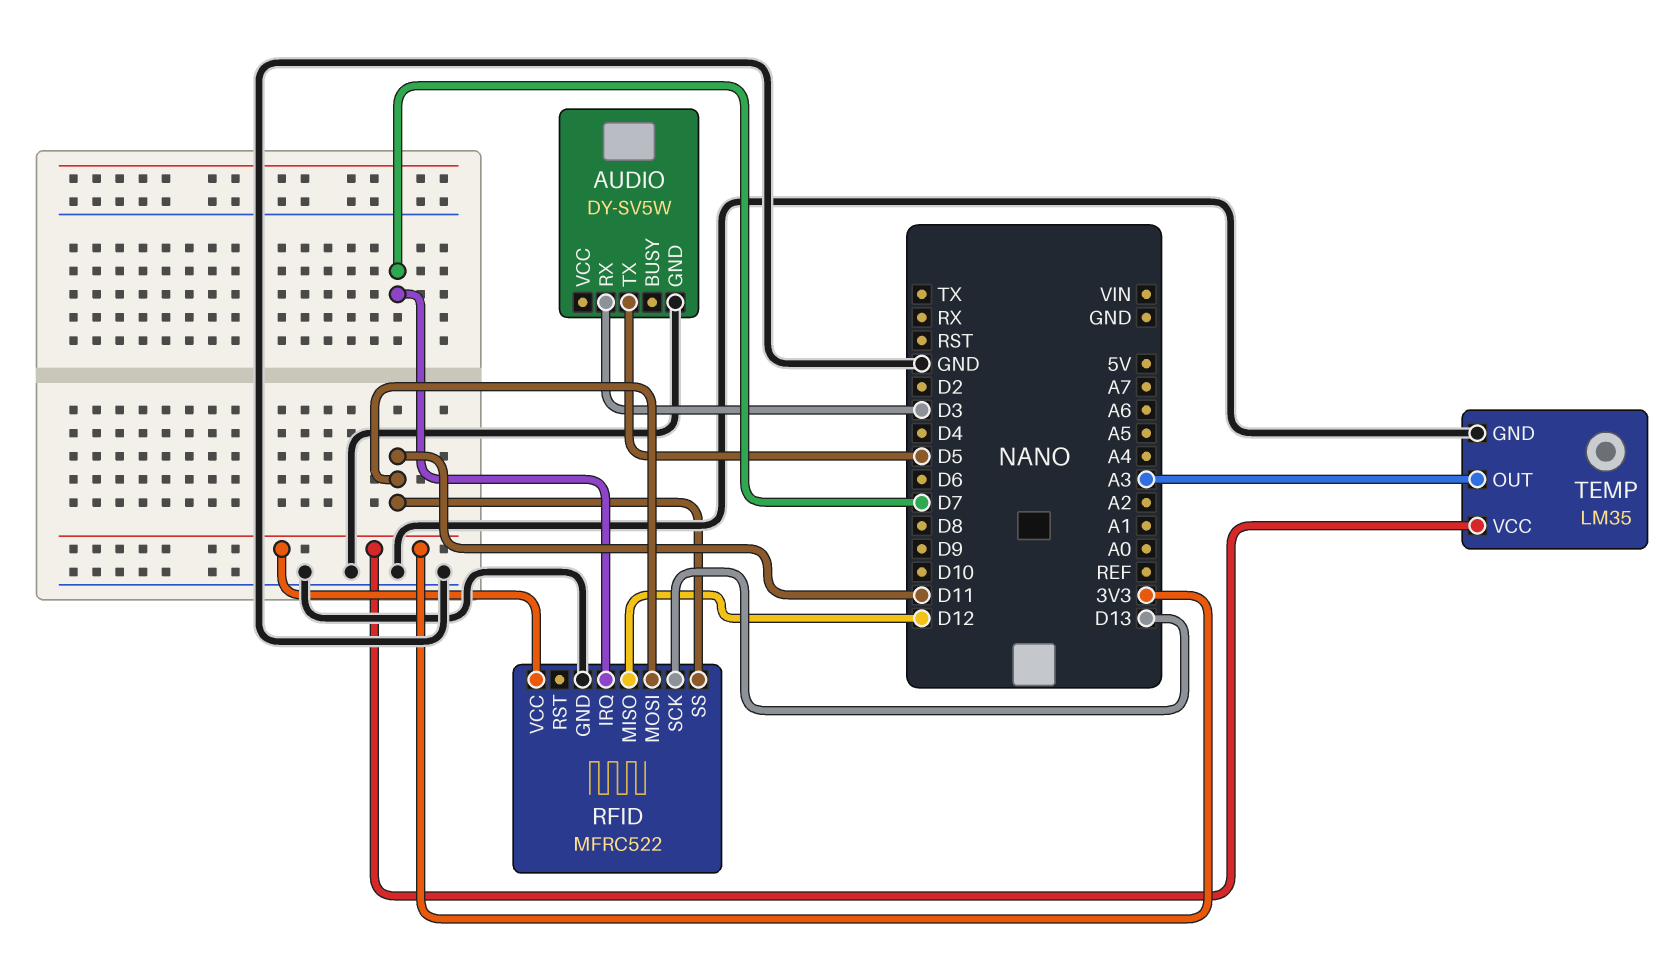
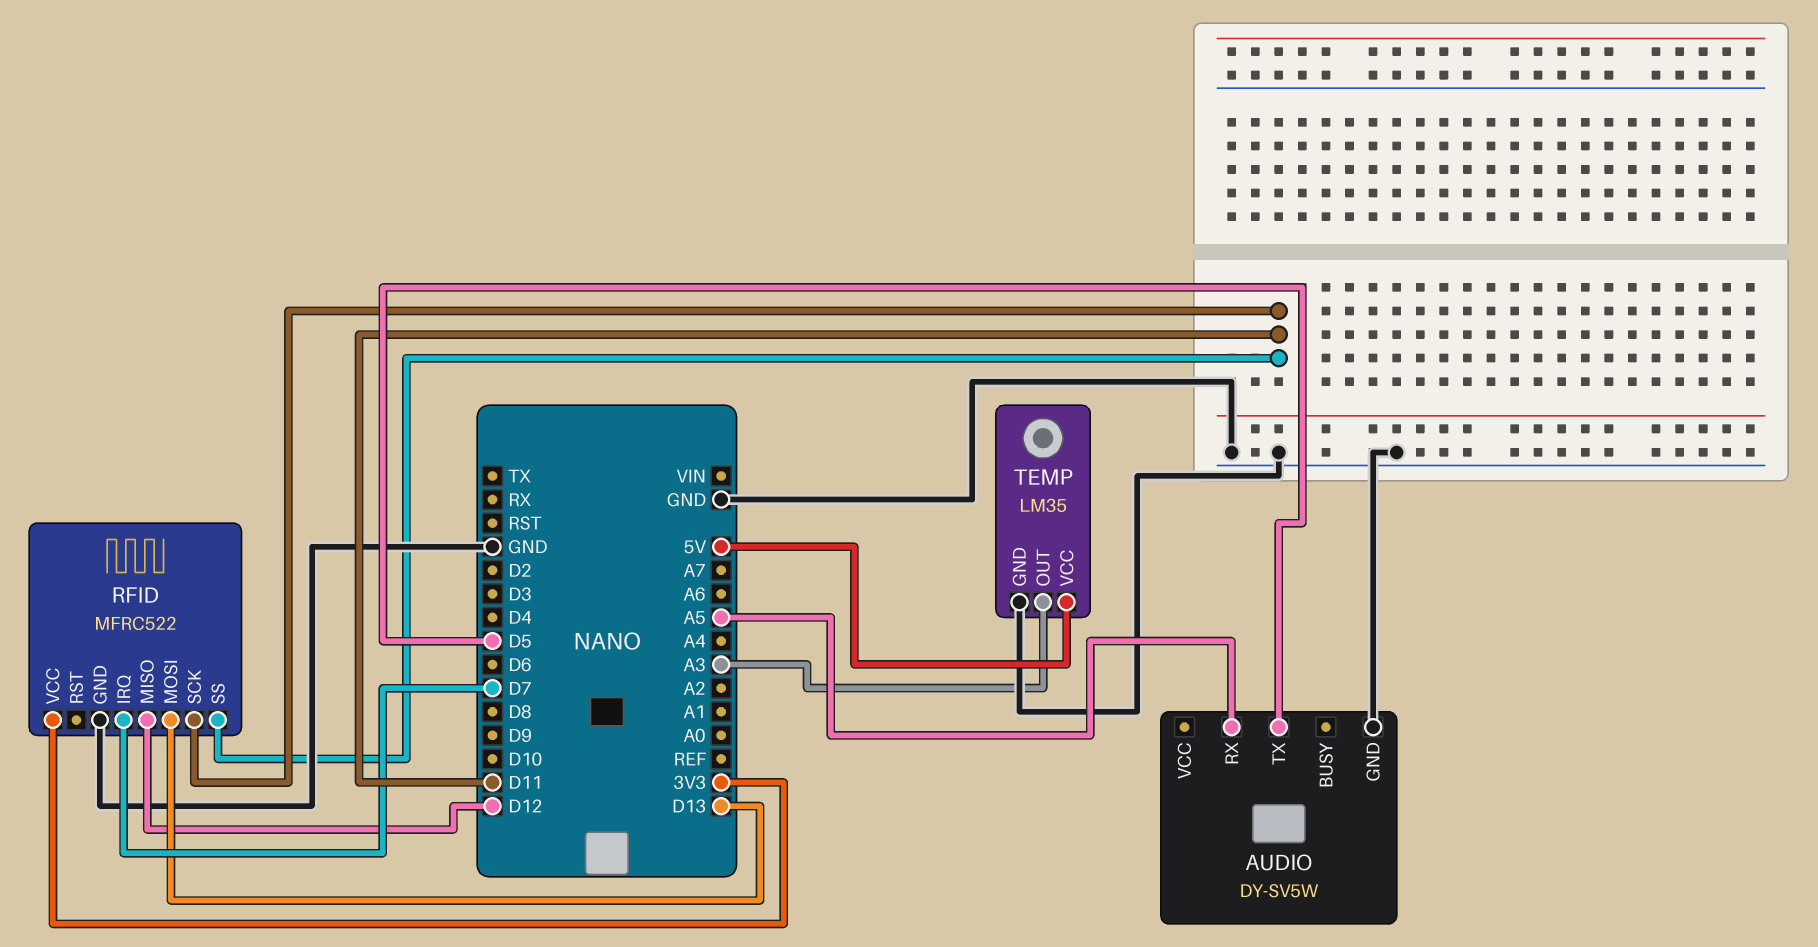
AUDIO pin RX: D3 -> A5
RFID pin MOSI: D11 -> D13
RFID pin SCK: D13 -> D11
TEMP pin VCC: 3V3 -> 5V

